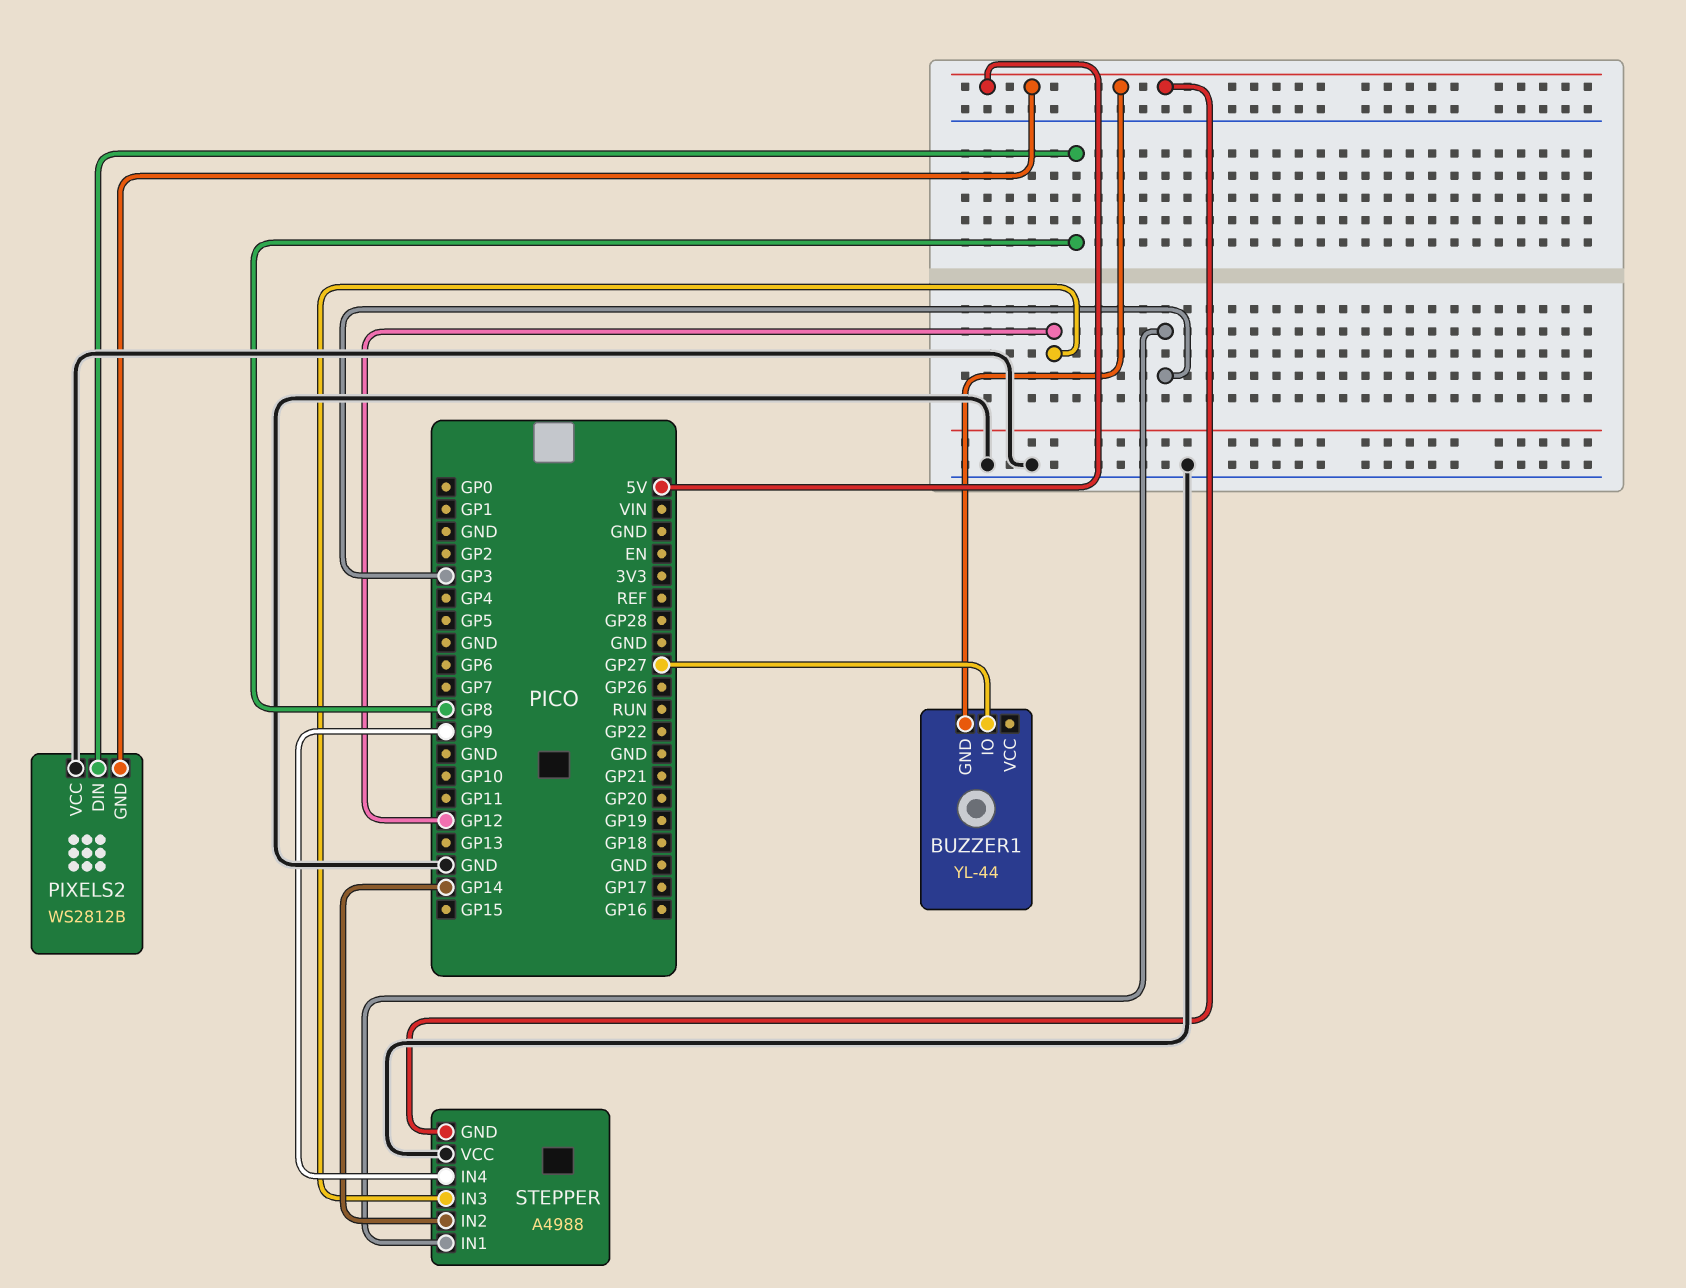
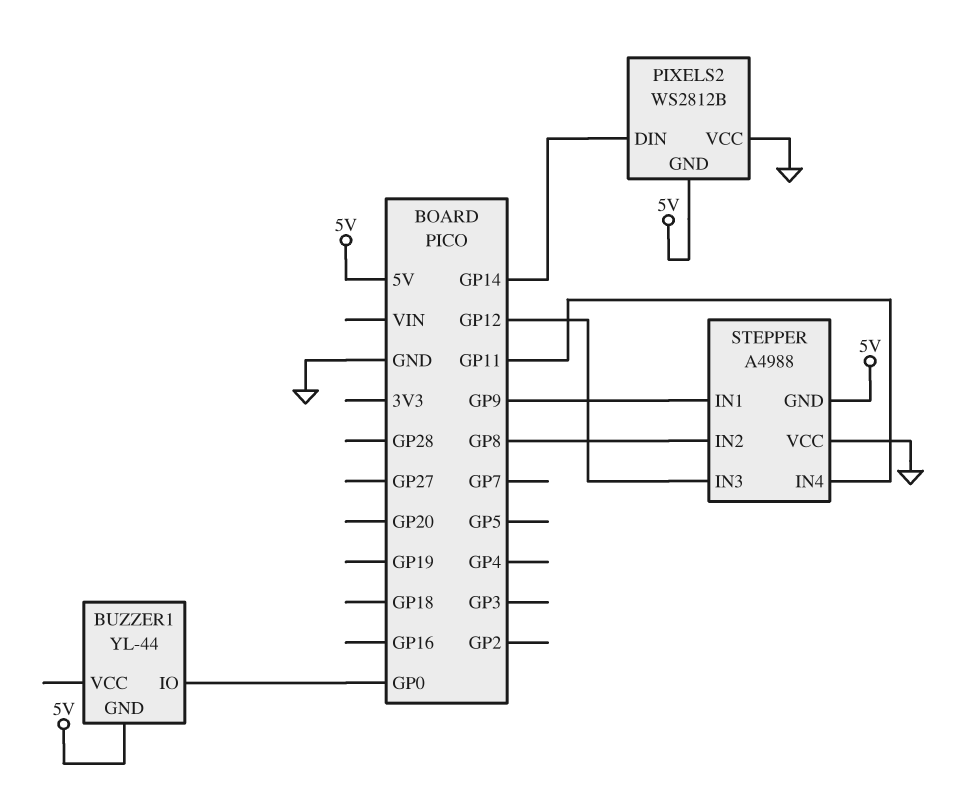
BUZZER1 pin IO: GP27 -> GP0
PIXELS2 pin DIN: GP8 -> GP14
STEPPER pin IN1: GP3 -> GP9
STEPPER pin IN2: GP14 -> GP8
STEPPER pin IN4: GP9 -> GP11

